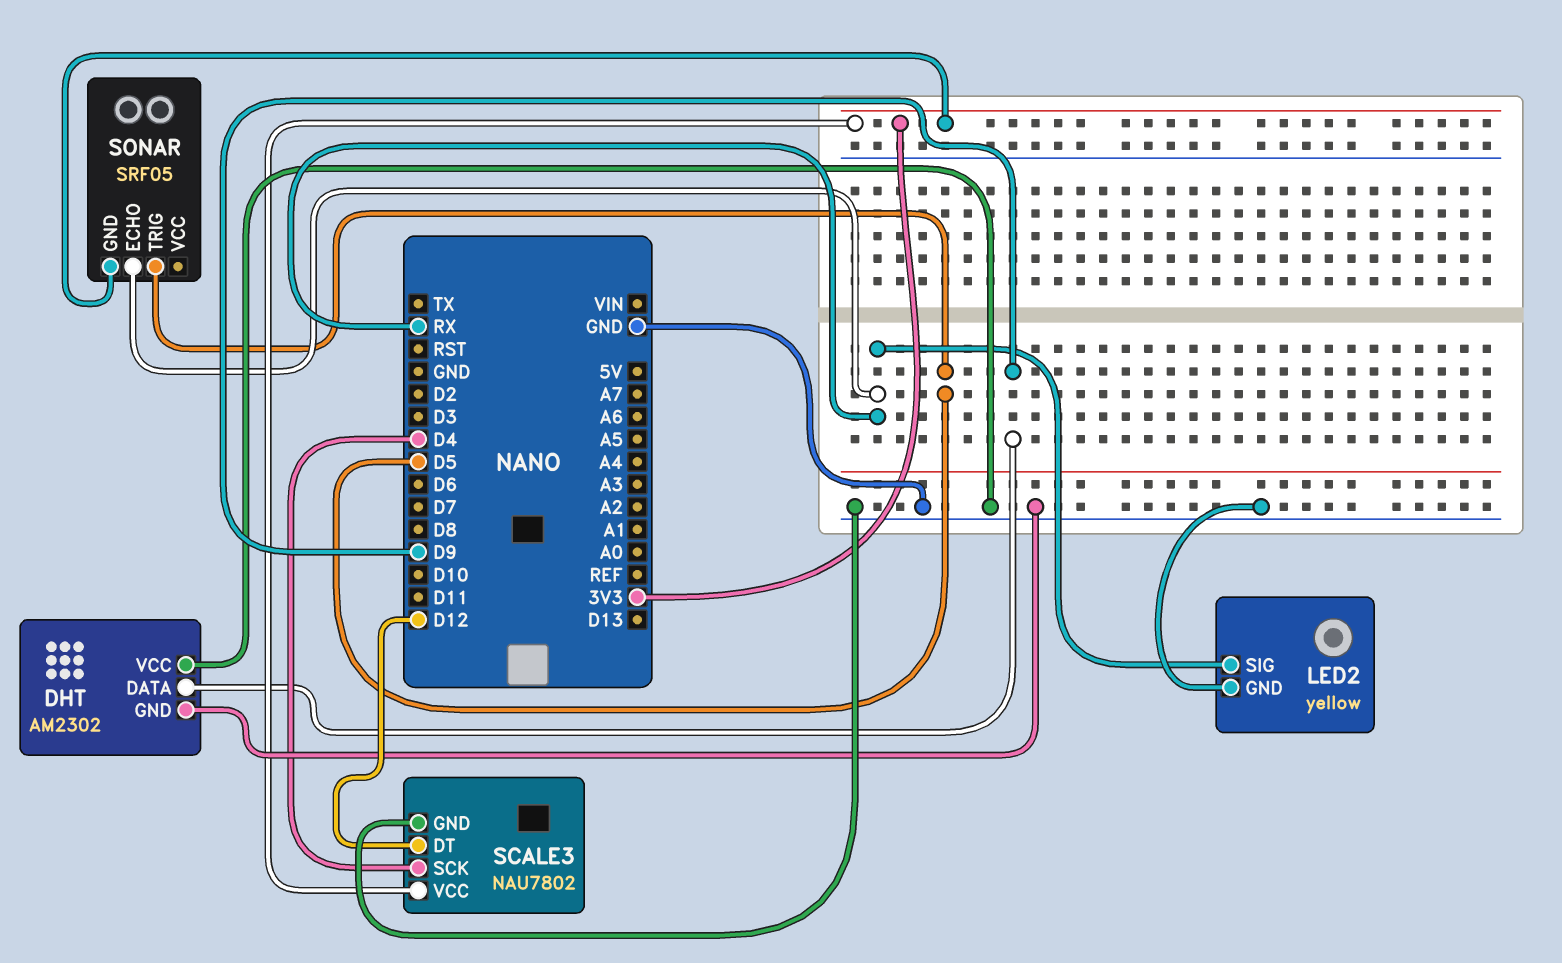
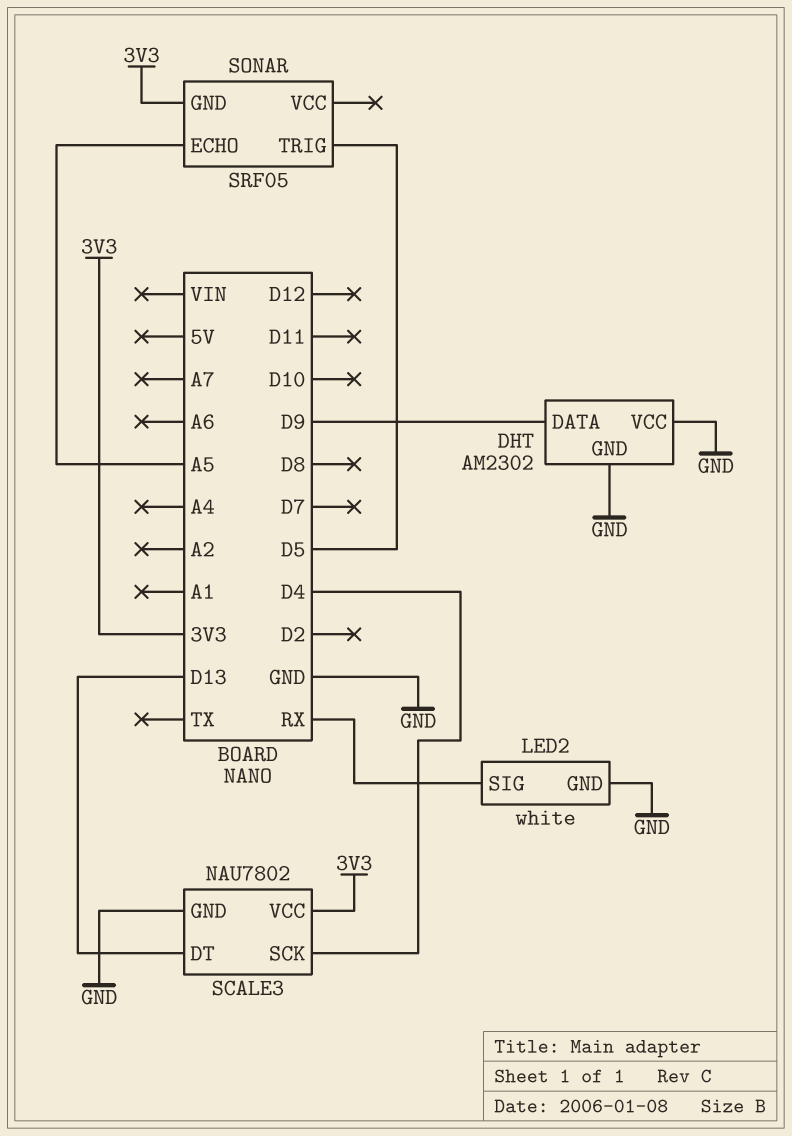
LED2: yellow -> white
SCALE3 pin DT: D12 -> D13
SONAR pin ECHO: RX -> A5

